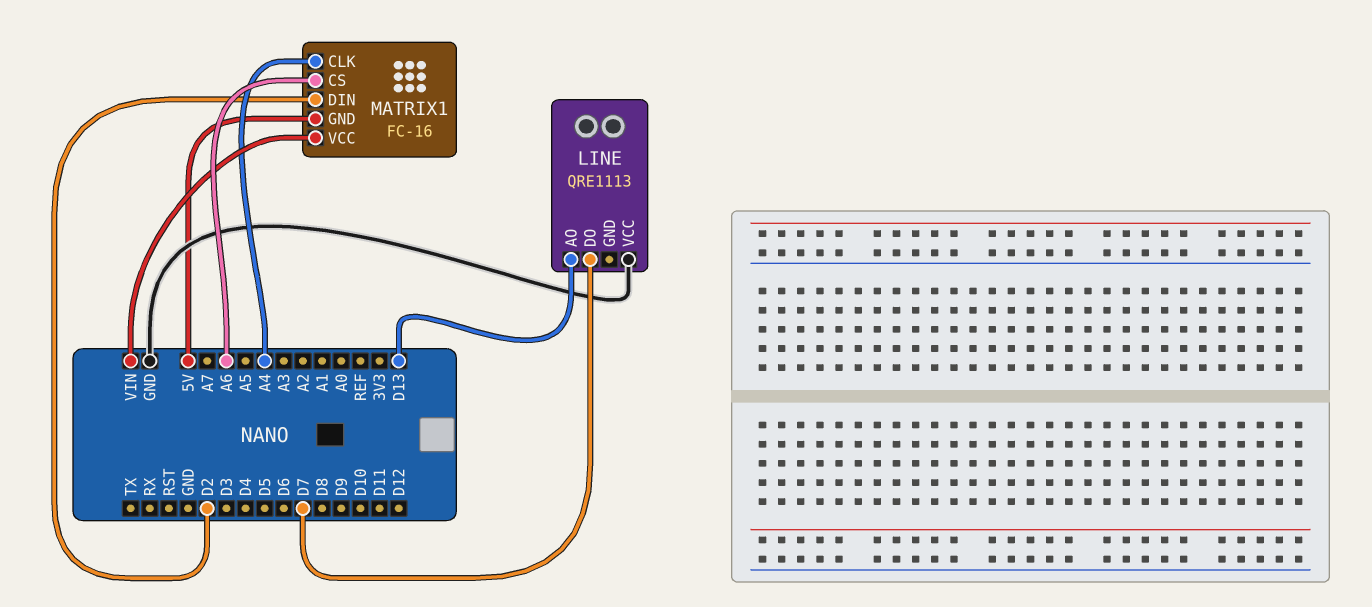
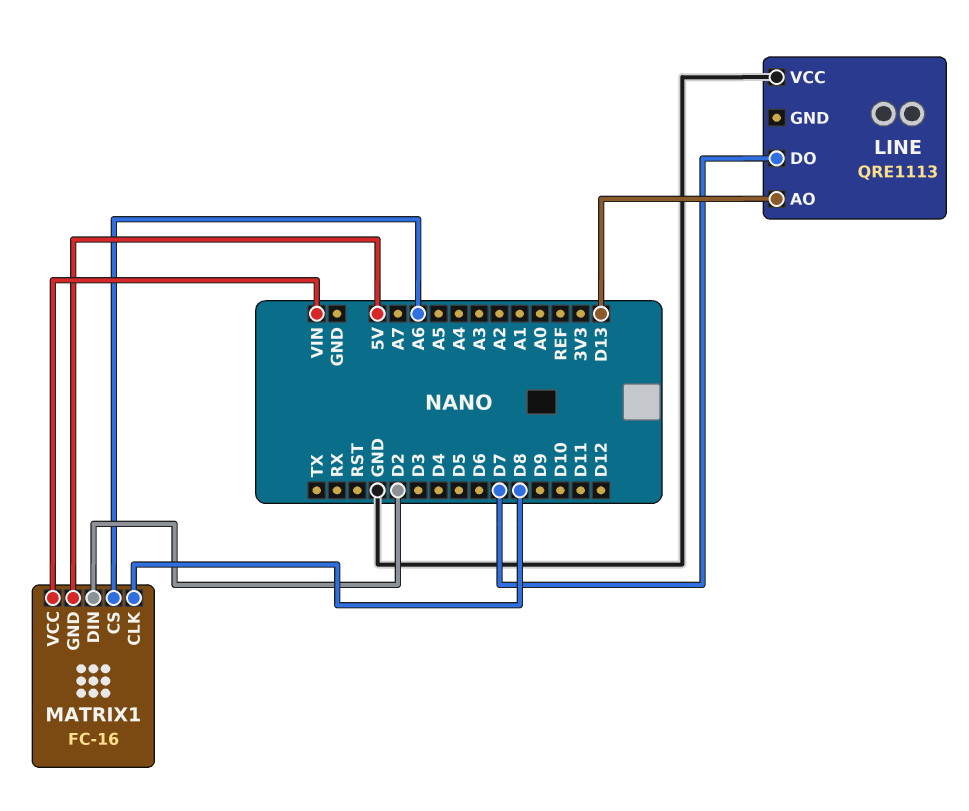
MATRIX1 pin CLK: A4 -> D8

